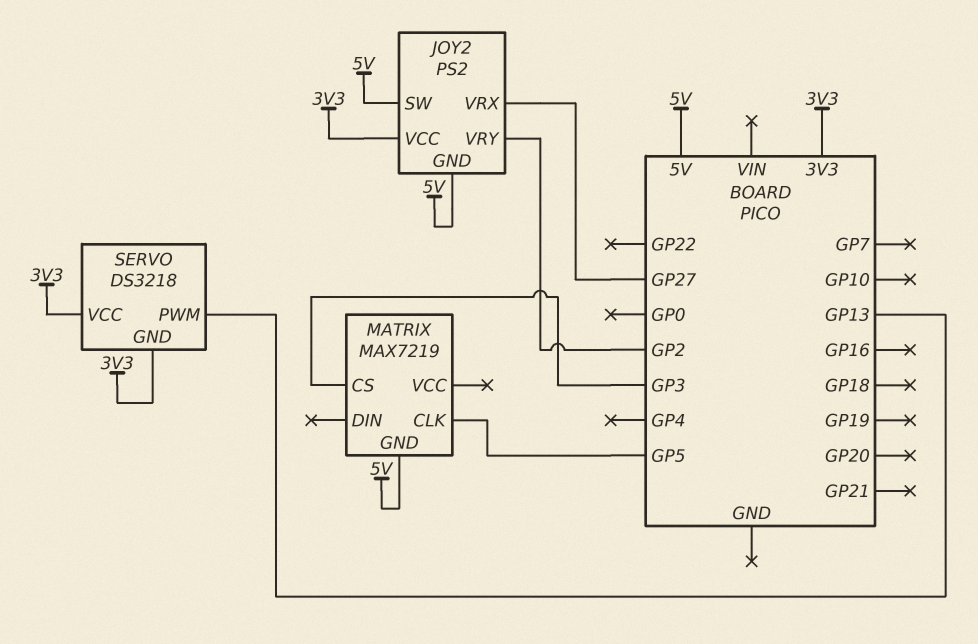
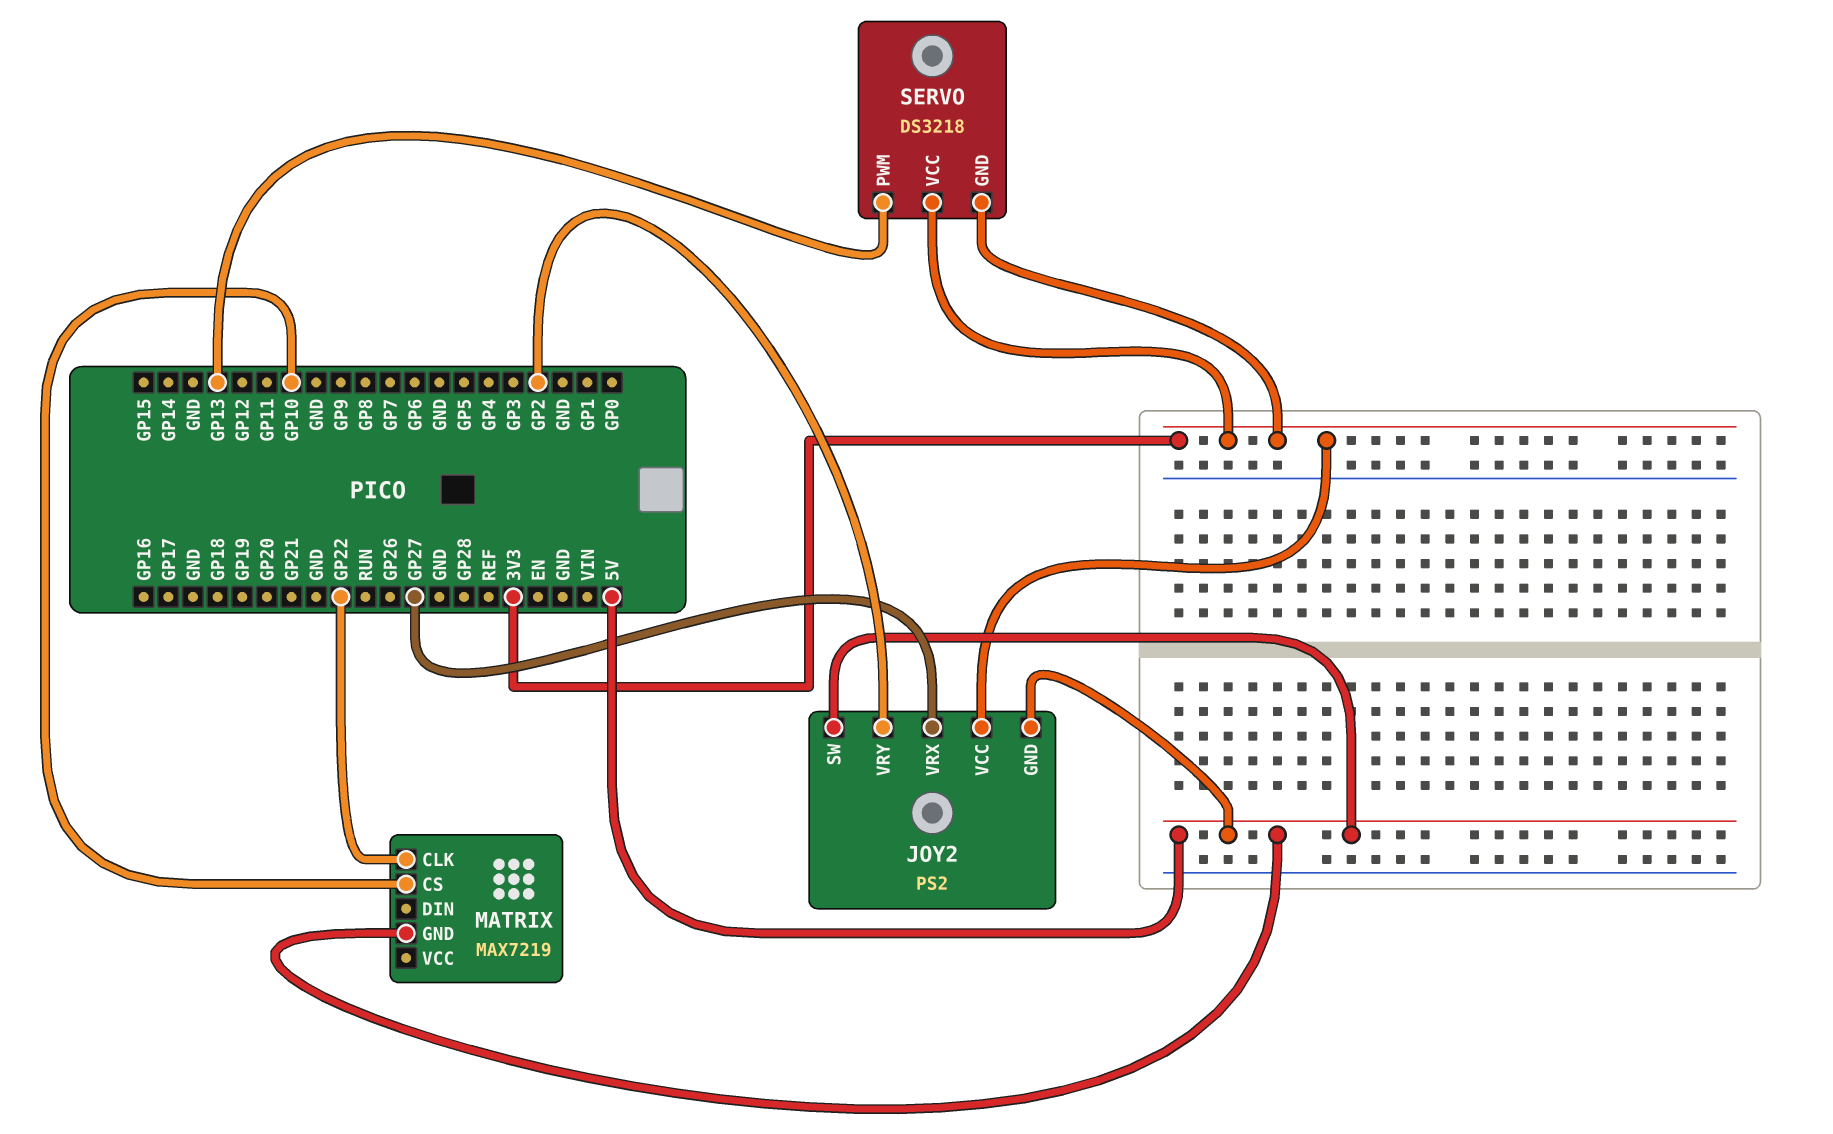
MATRIX pin CLK: GP5 -> GP22
MATRIX pin CS: GP3 -> GP10

